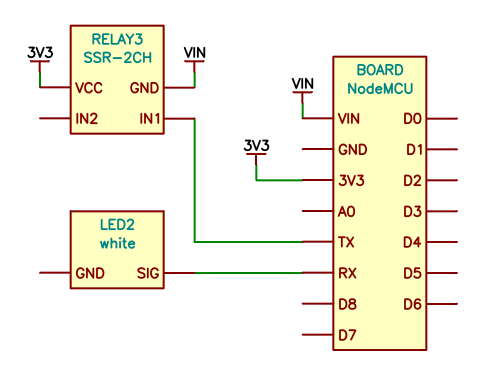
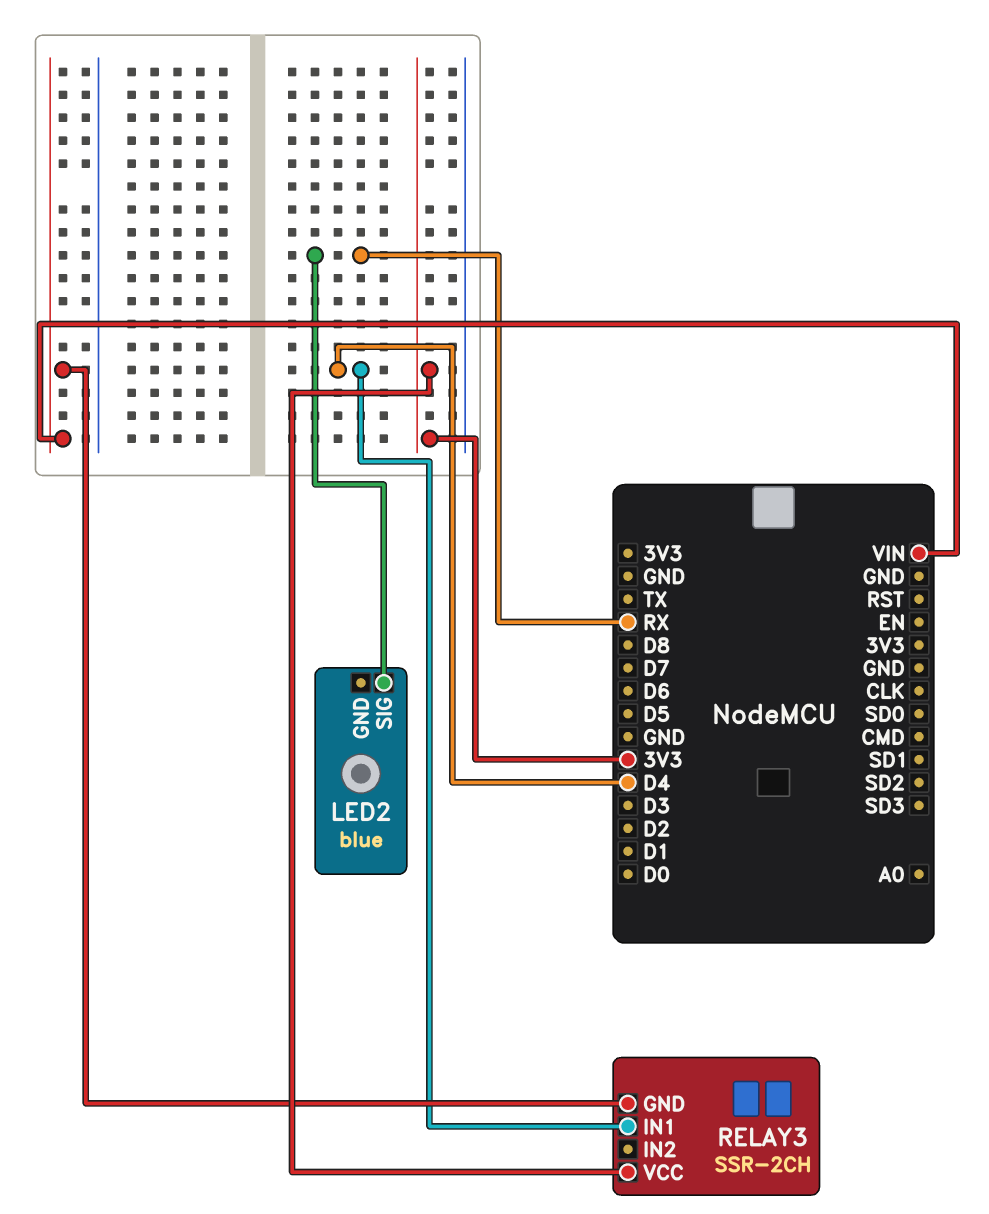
LED2: white -> blue
RELAY3 pin IN1: TX -> D4

